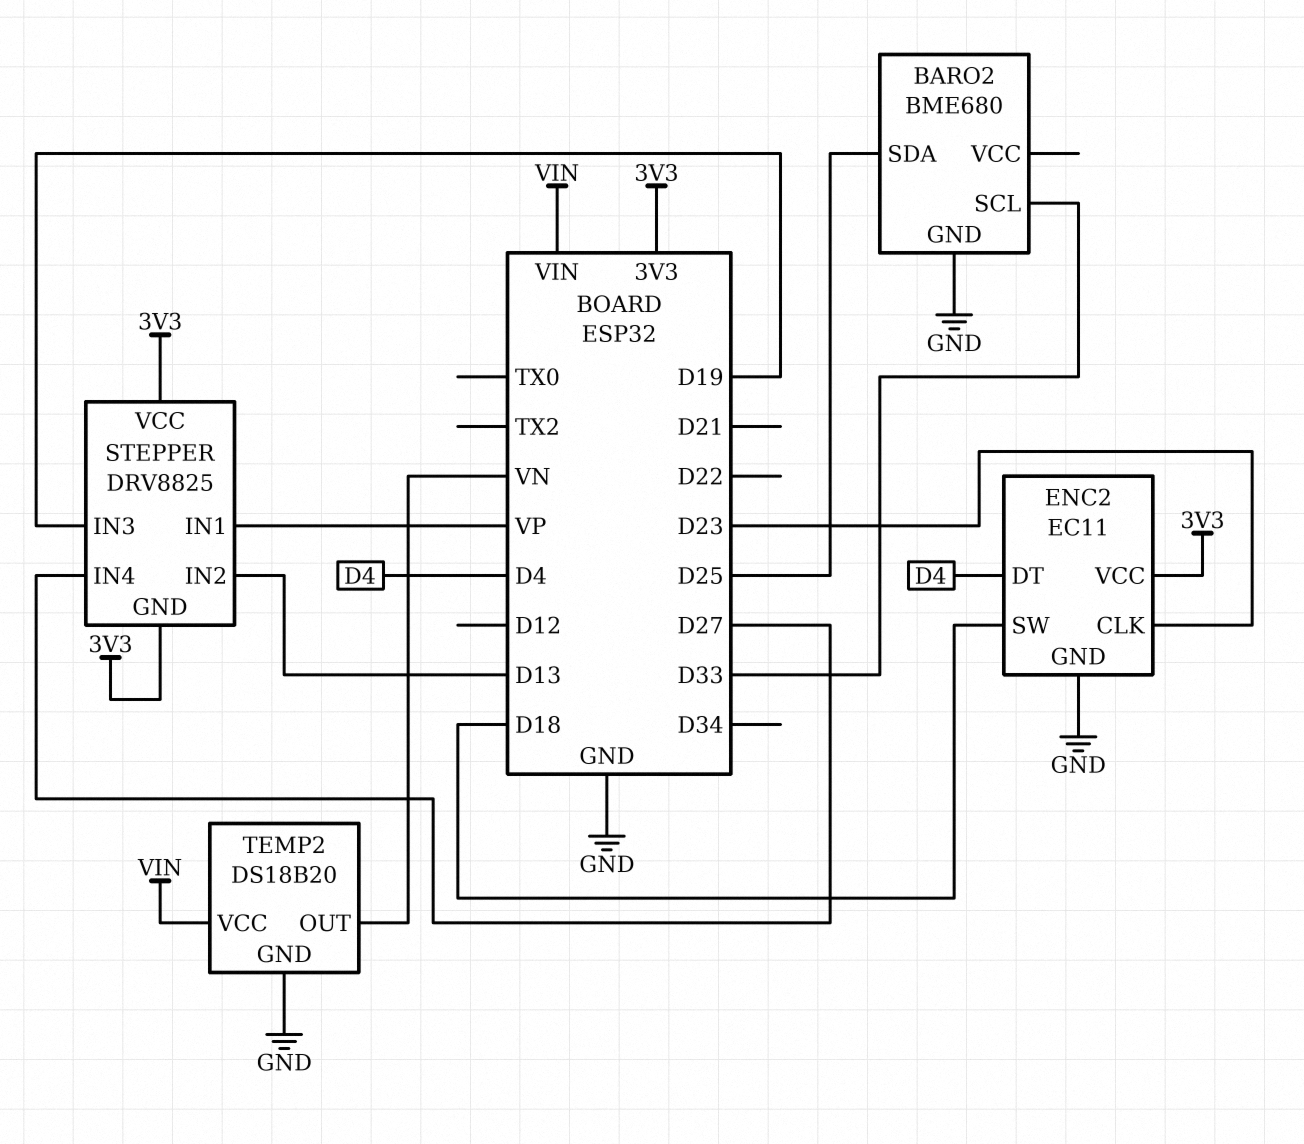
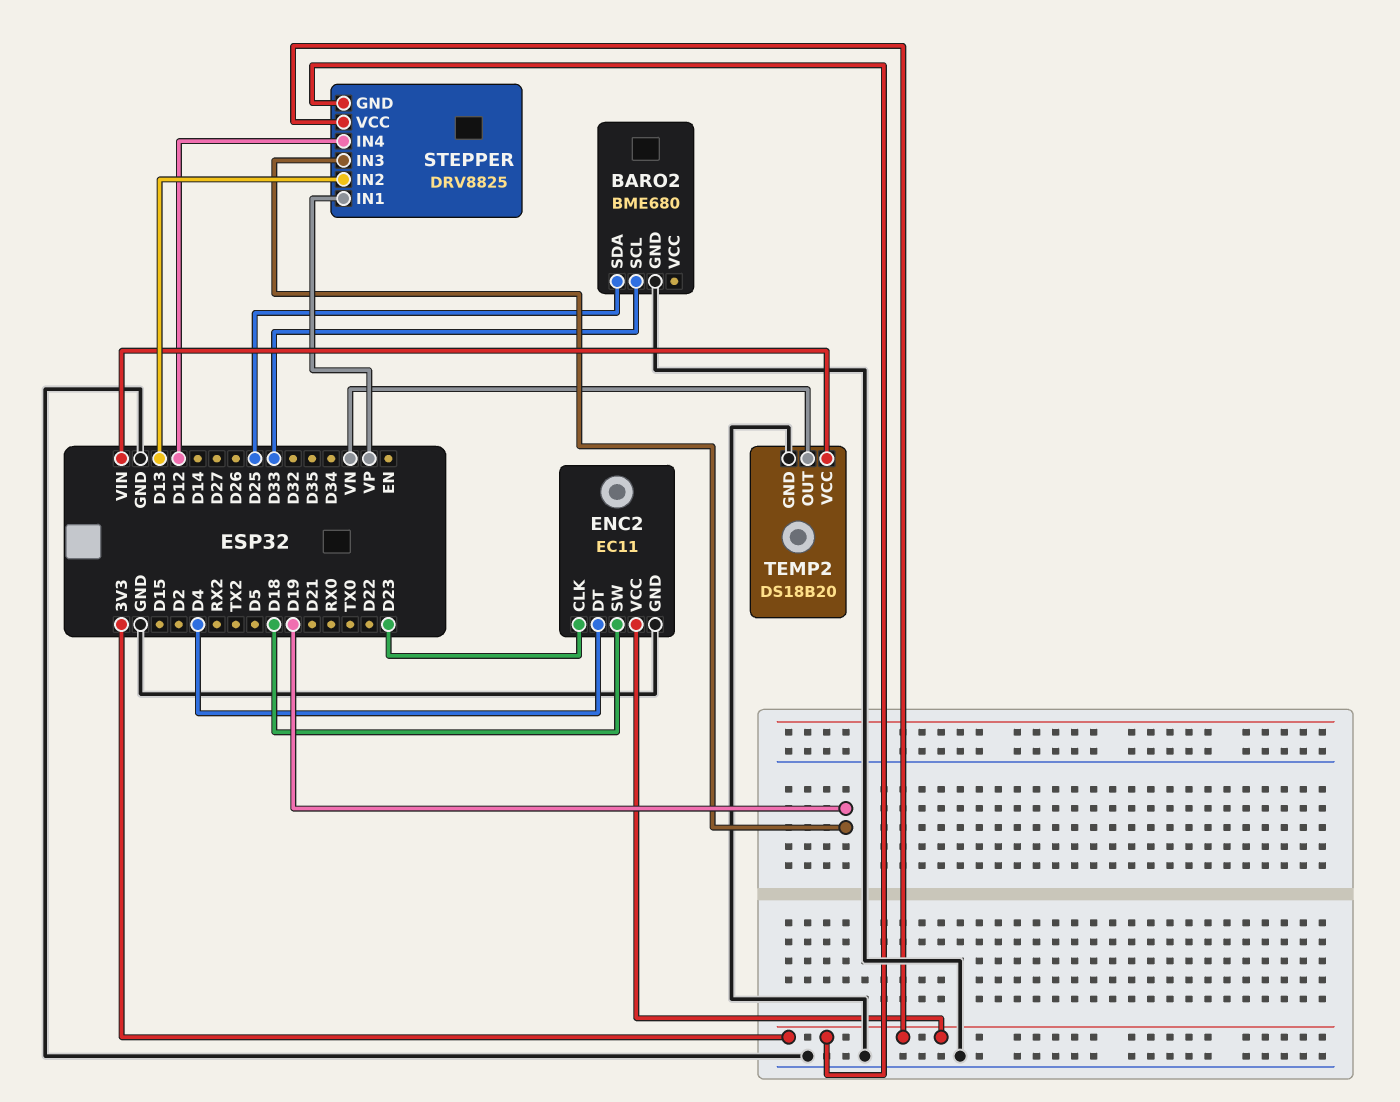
STEPPER pin IN4: D27 -> D12

